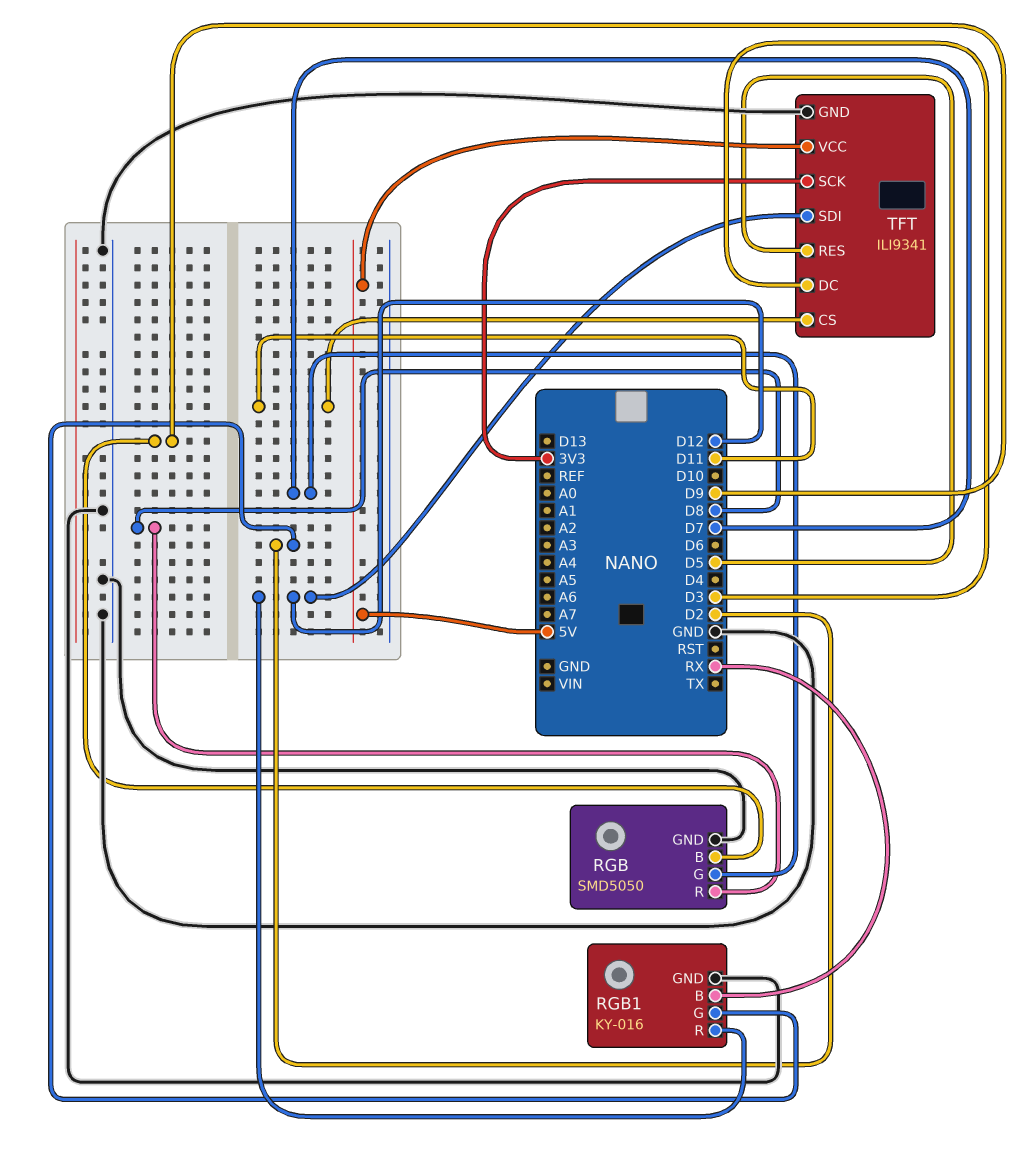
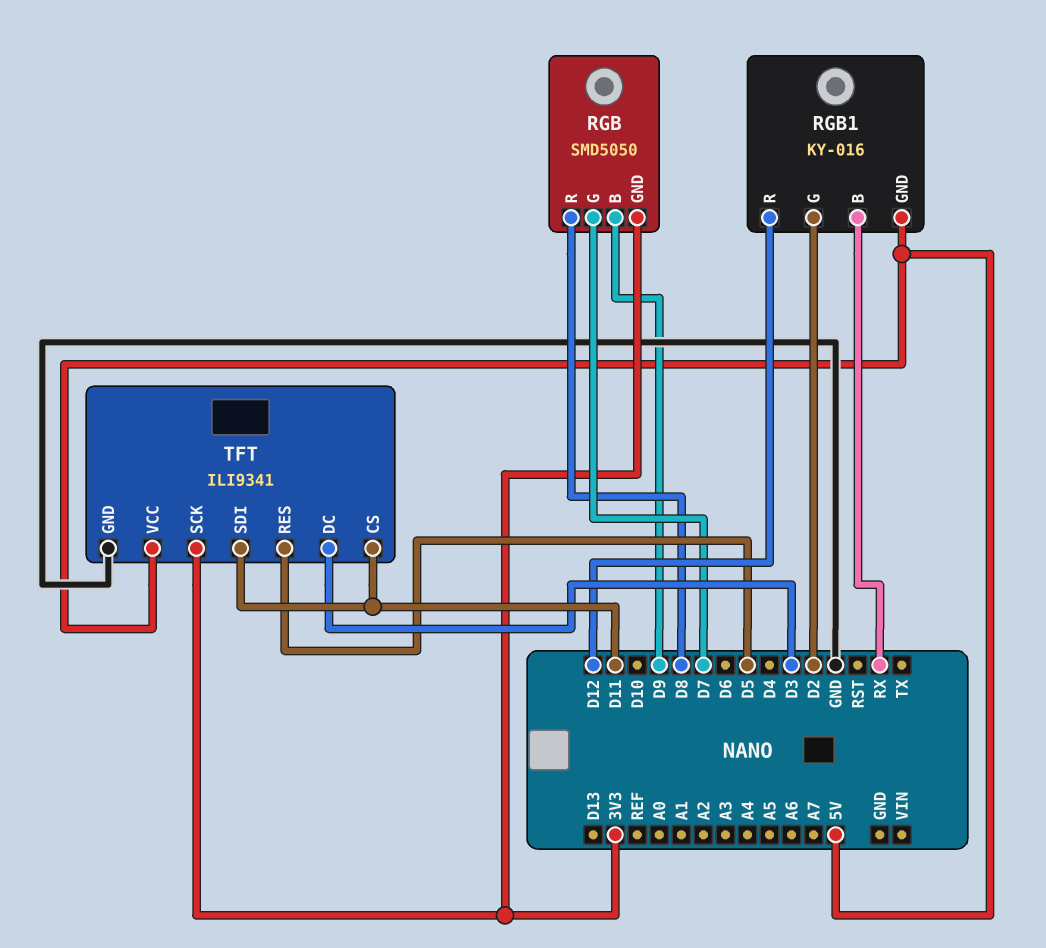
RGB pin GND: GND -> 3V3
RGB1 pin GND: GND -> 5V
TFT pin SDI: D12 -> D11

